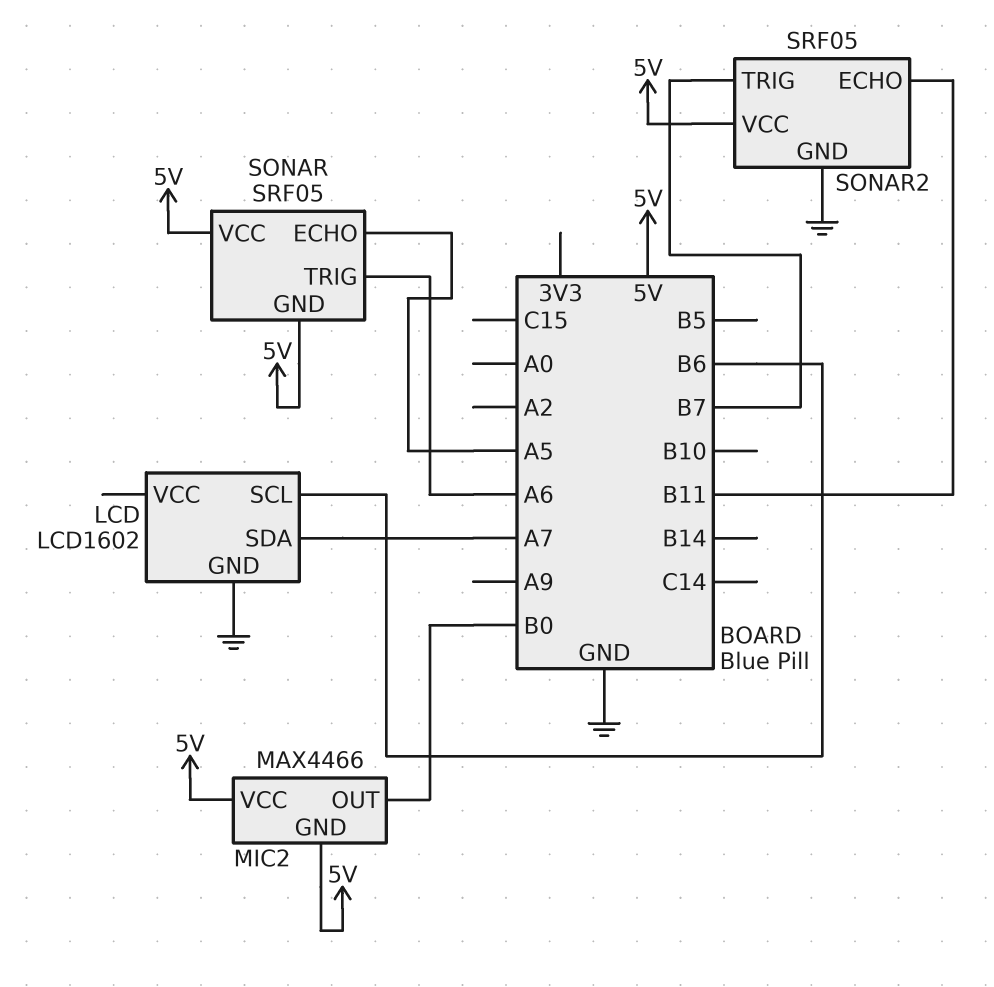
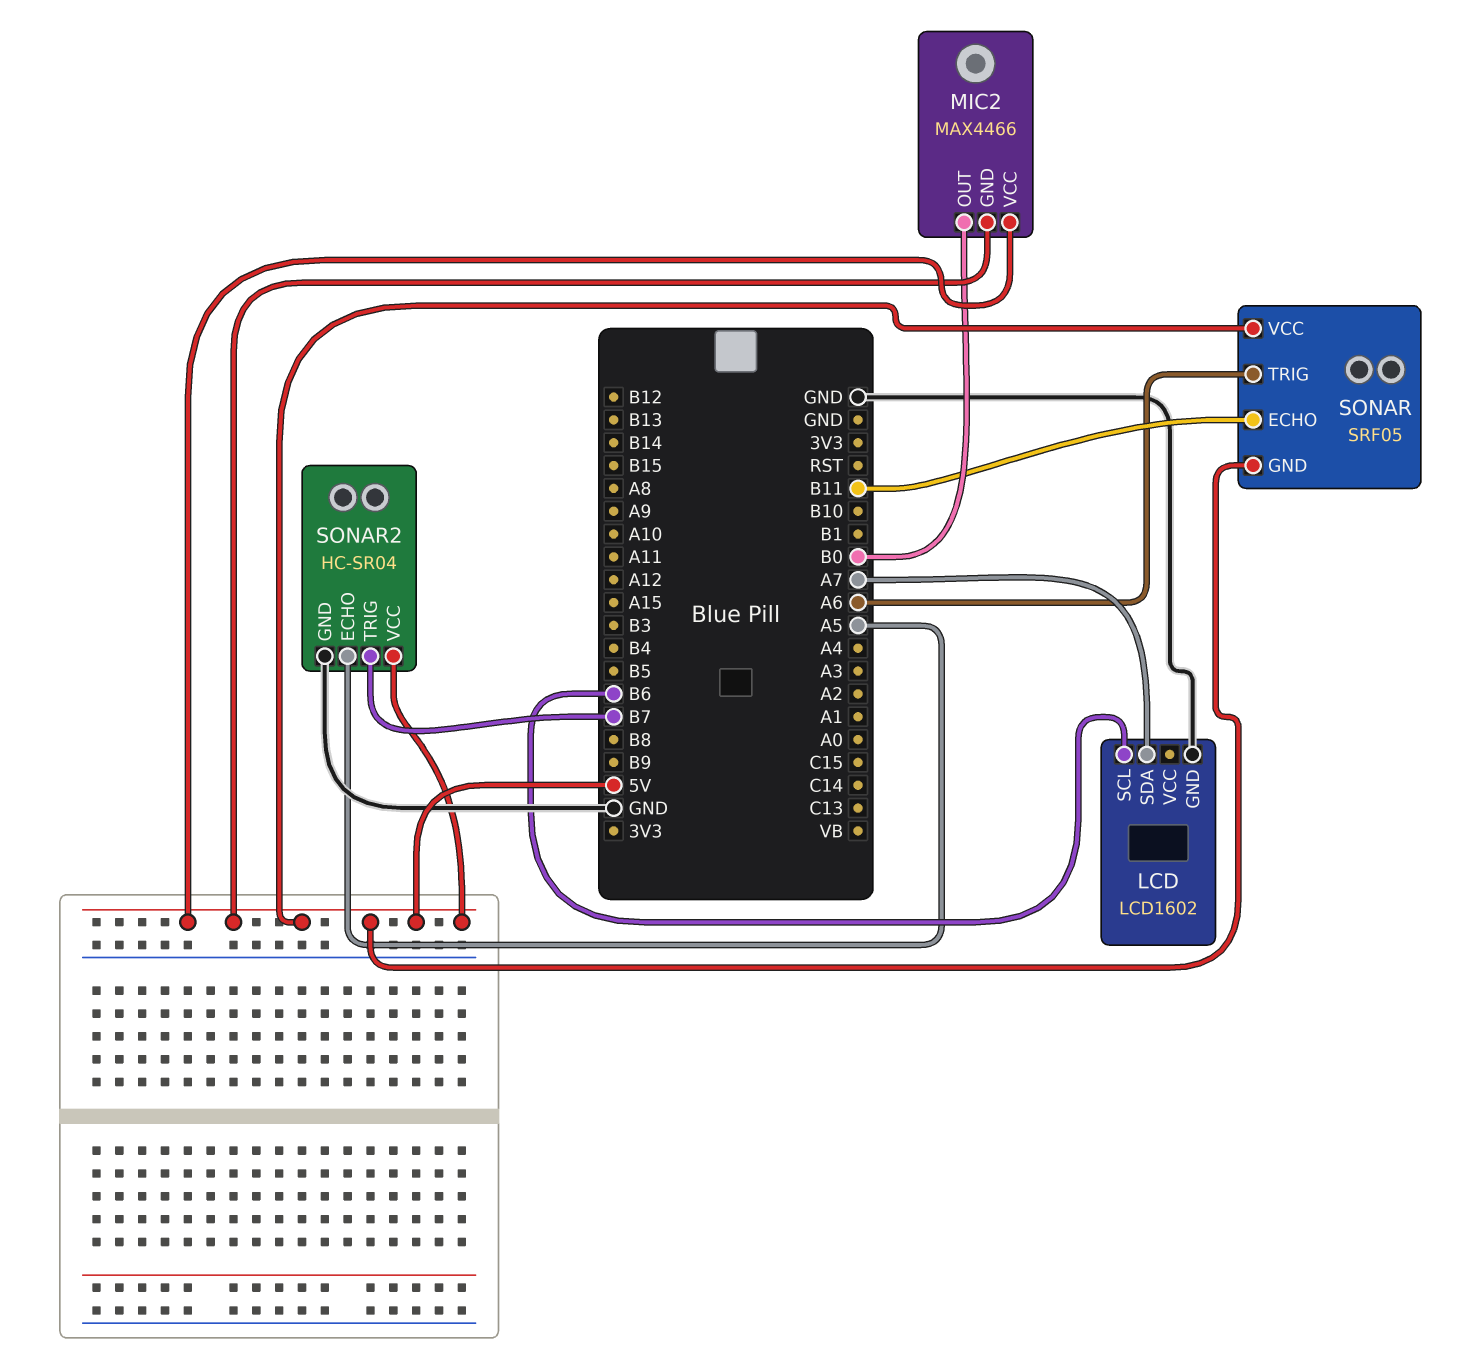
SONAR pin ECHO: A5 -> B11
SONAR2: SRF05 -> HC-SR04
SONAR2 pin ECHO: B11 -> A5

